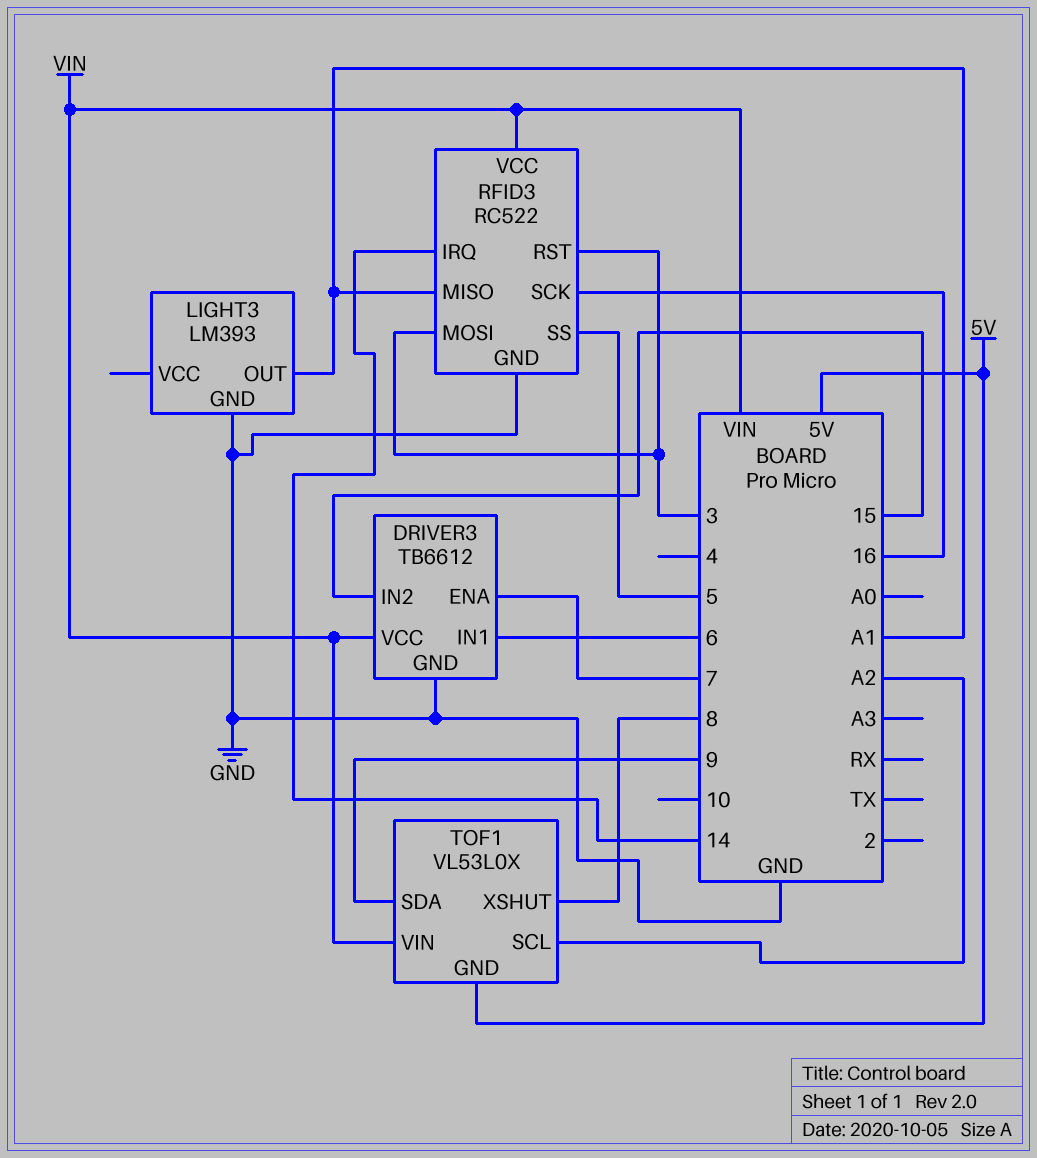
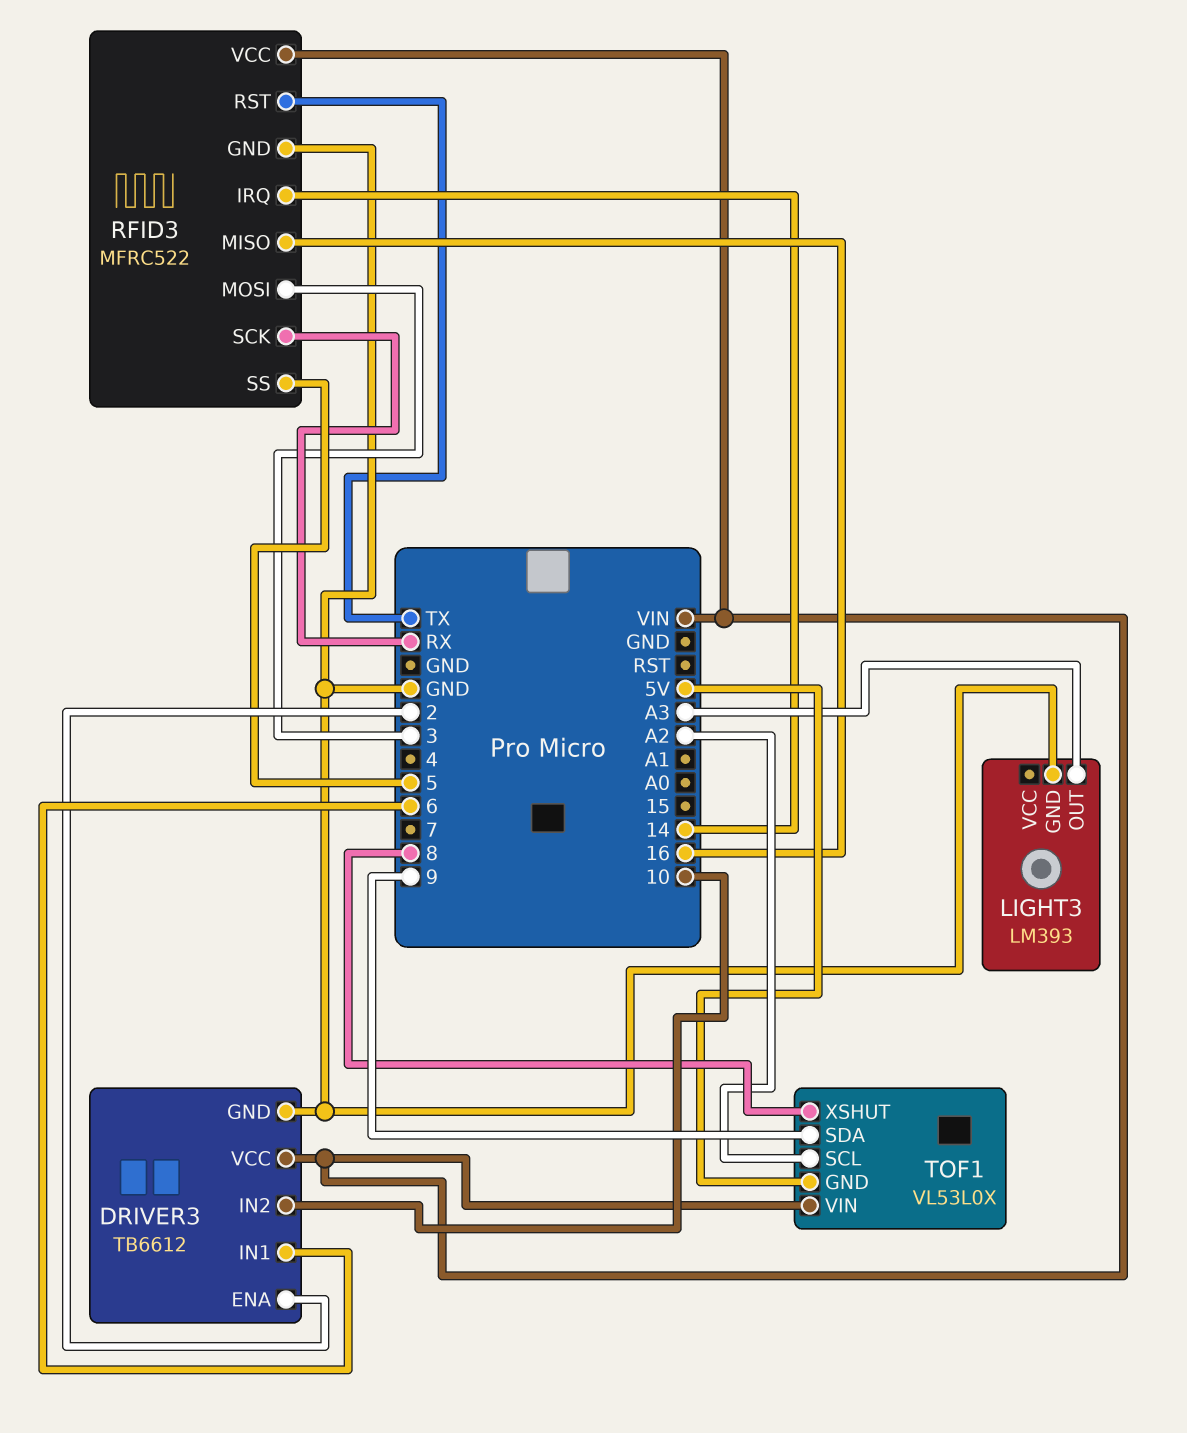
DRIVER3 pin ENA: 7 -> 2
DRIVER3 pin IN2: 15 -> 10
LIGHT3 pin OUT: A1 -> A3
RFID3: RC522 -> MFRC522
RFID3 pin MISO: A1 -> 16
RFID3 pin RST: 3 -> TX
RFID3 pin SCK: 16 -> RX

